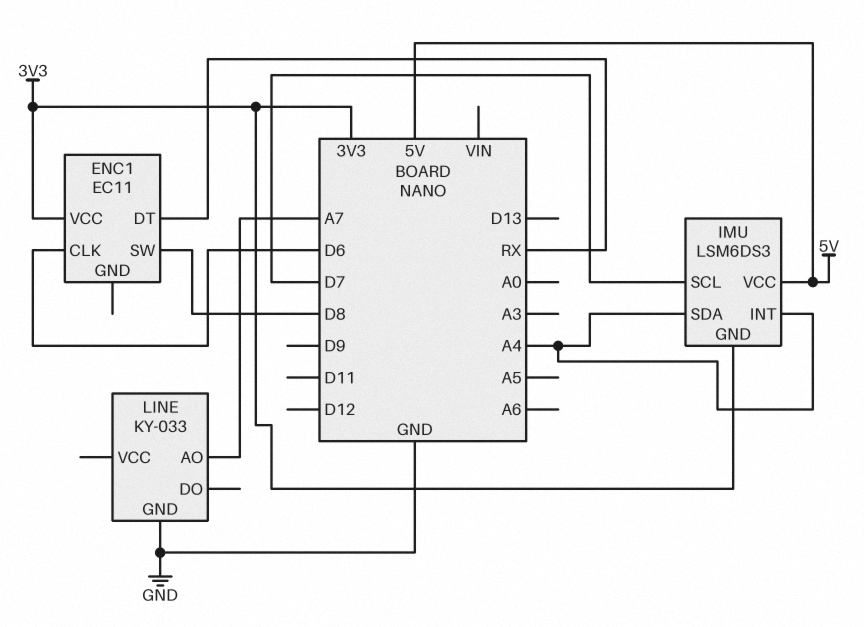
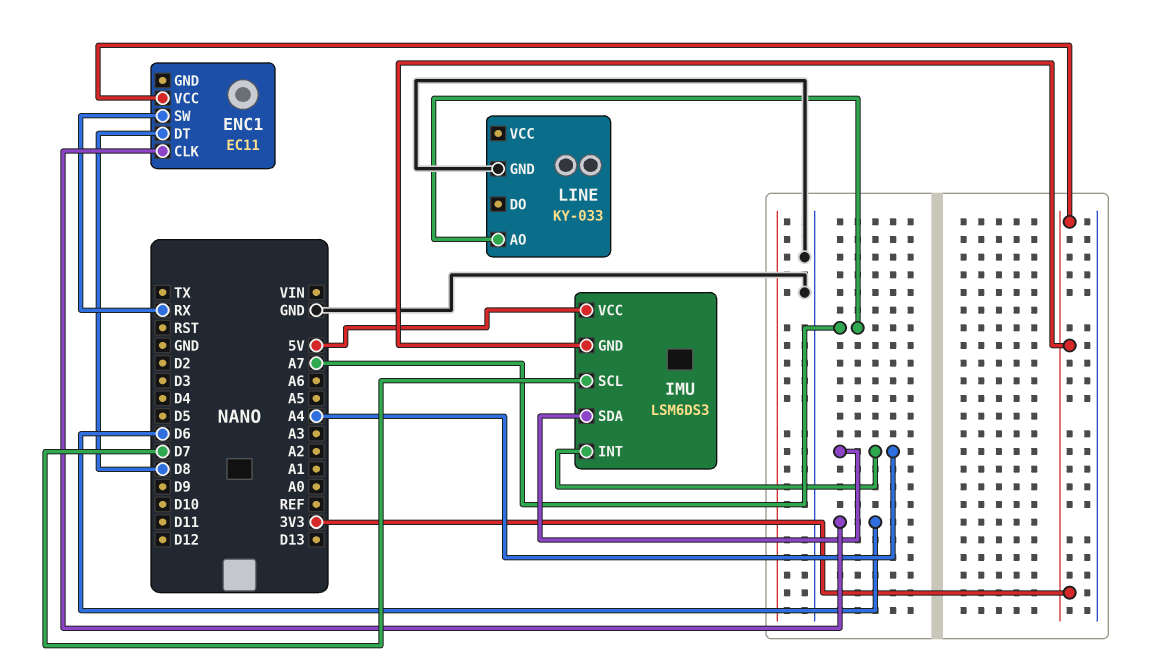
ENC1 pin DT: RX -> D8
ENC1 pin SW: D8 -> RX

